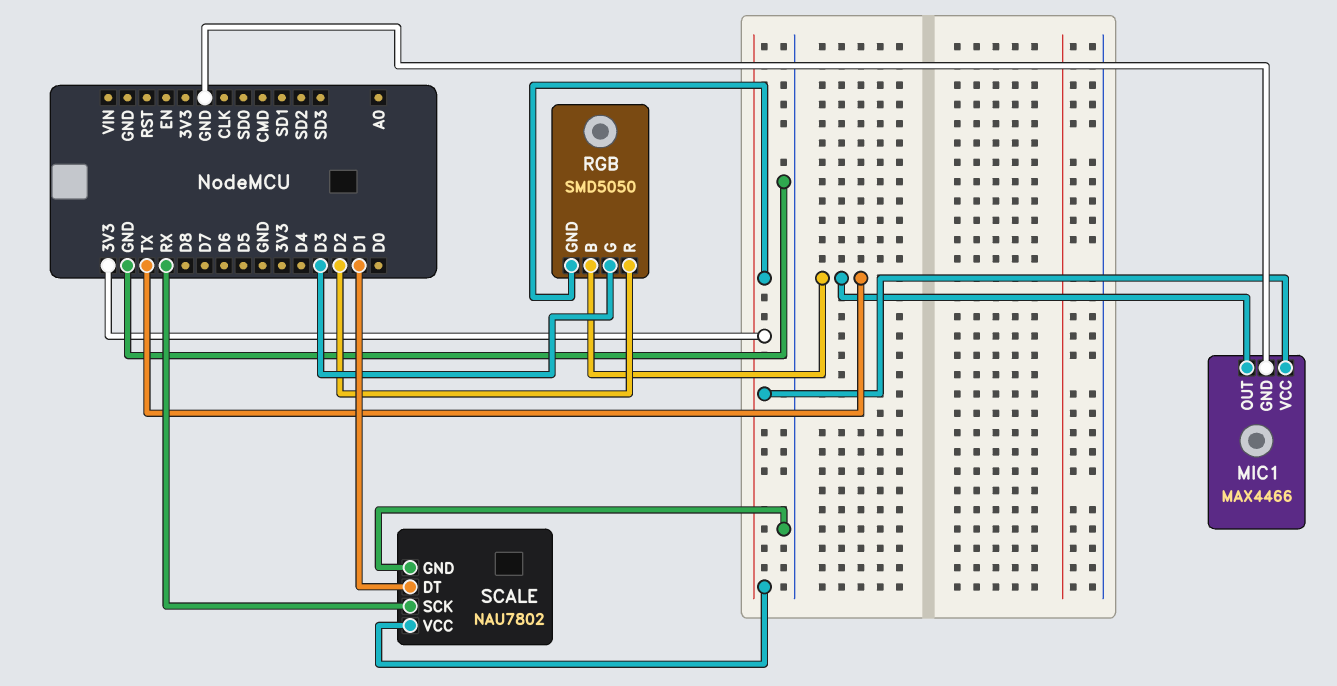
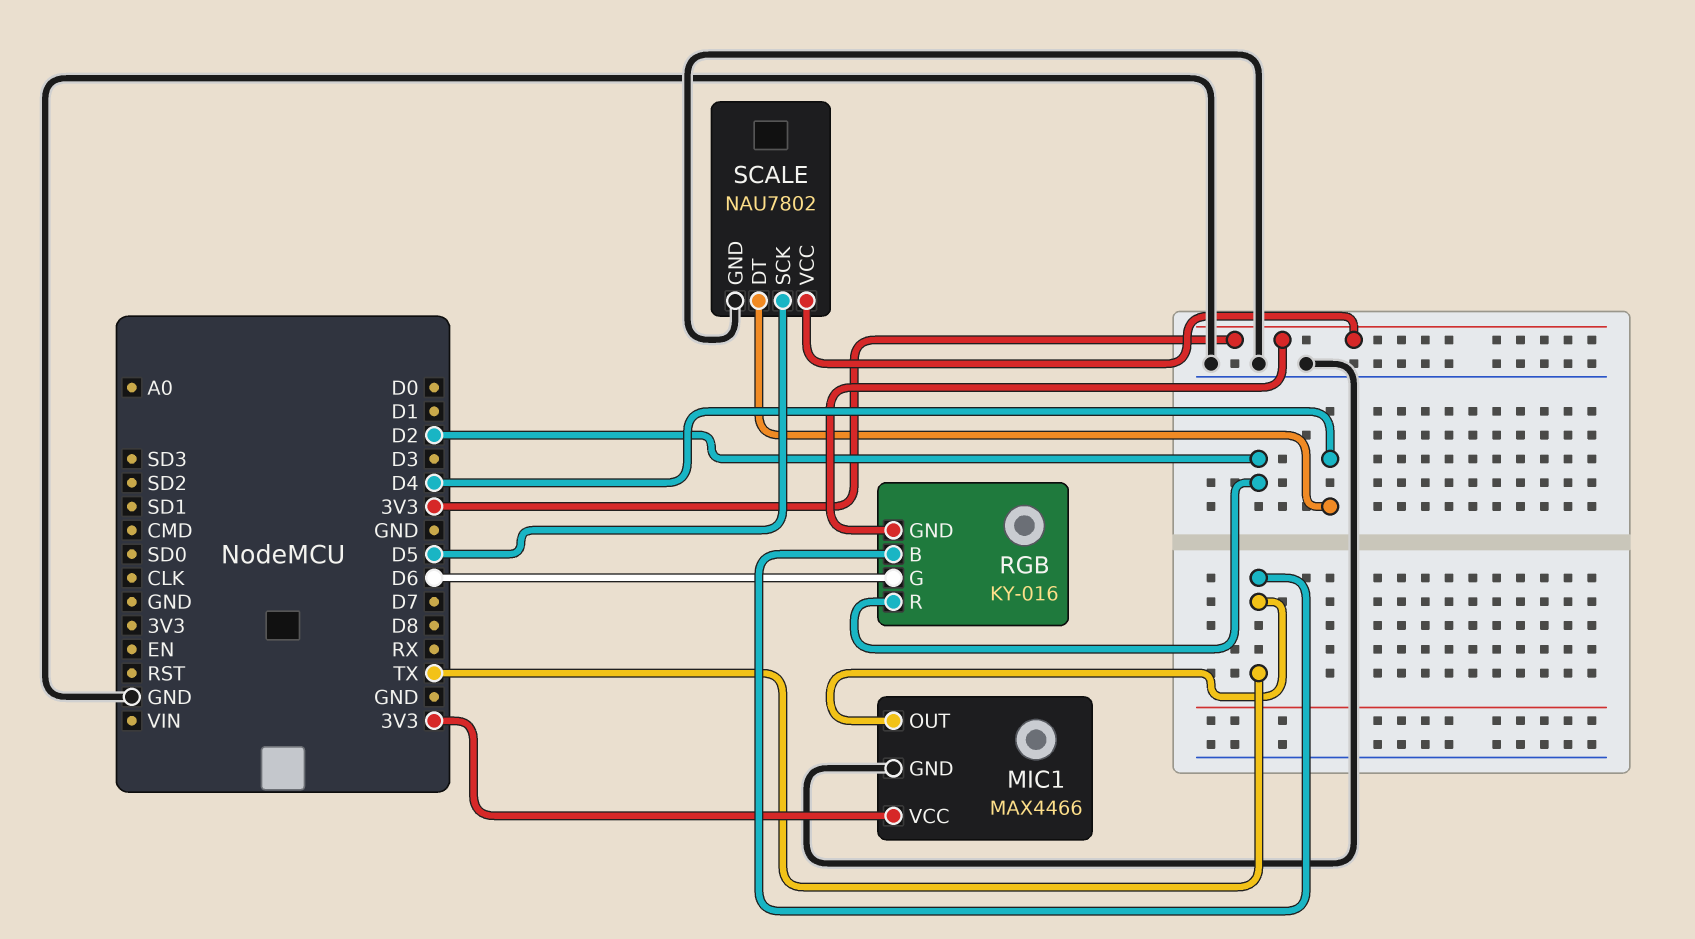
RGB: SMD5050 -> KY-016
RGB pin G: D3 -> D6
SCALE pin DT: D1 -> D4
SCALE pin SCK: RX -> D5

